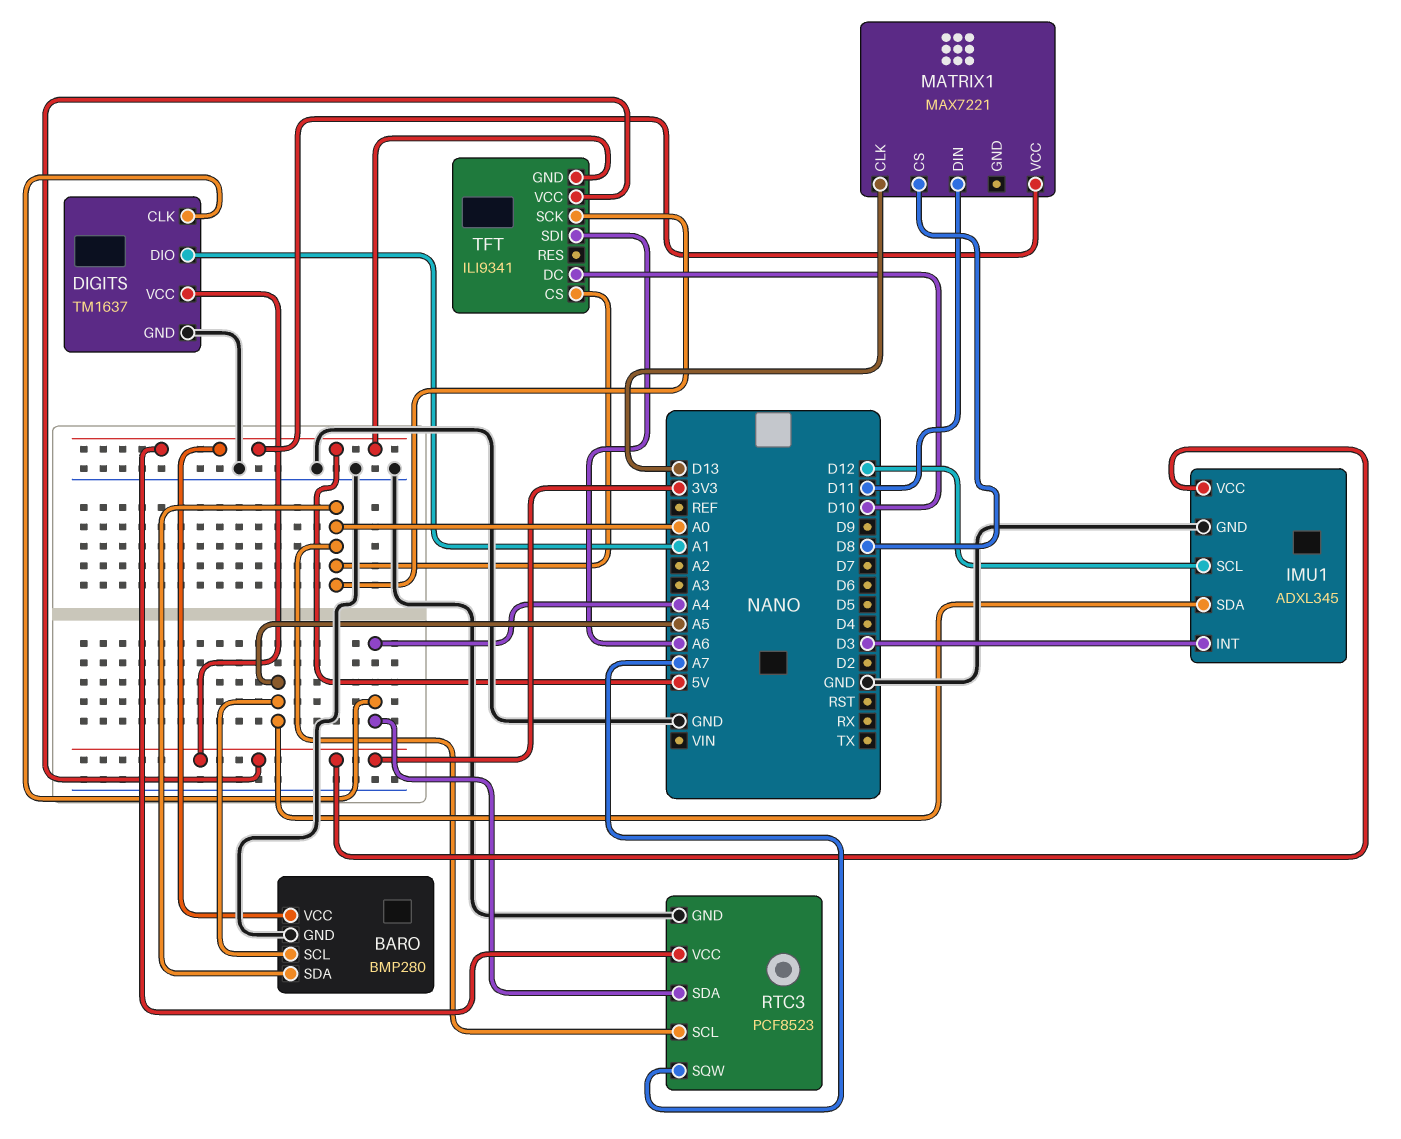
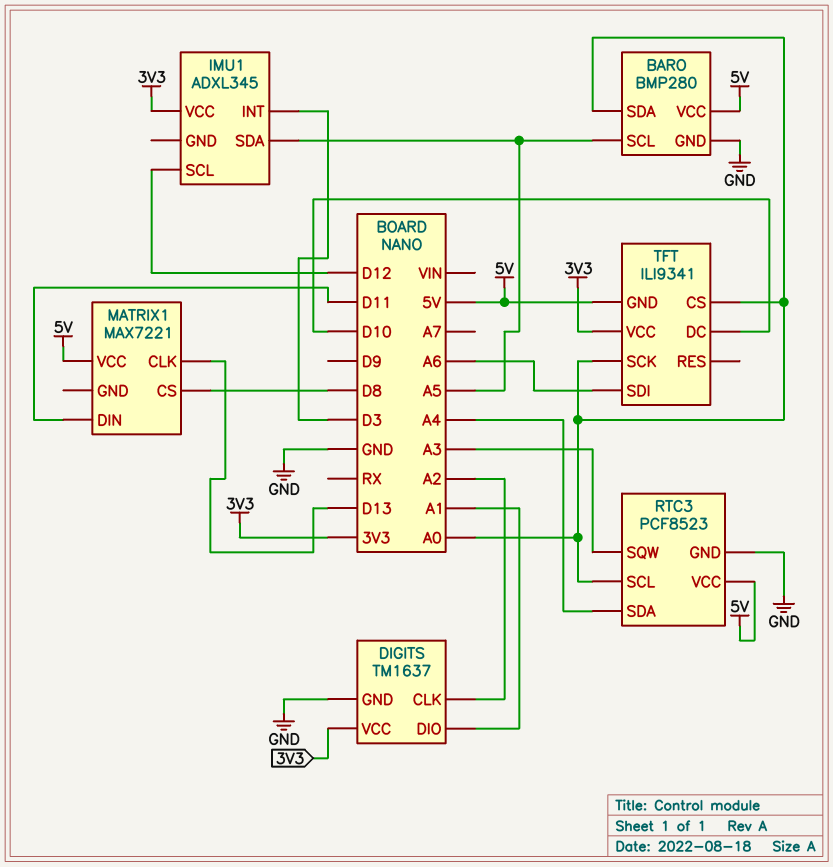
DIGITS pin CLK: A4 -> A2
IMU1 pin GND: GND -> none
RTC3 pin SQW: A7 -> A3

